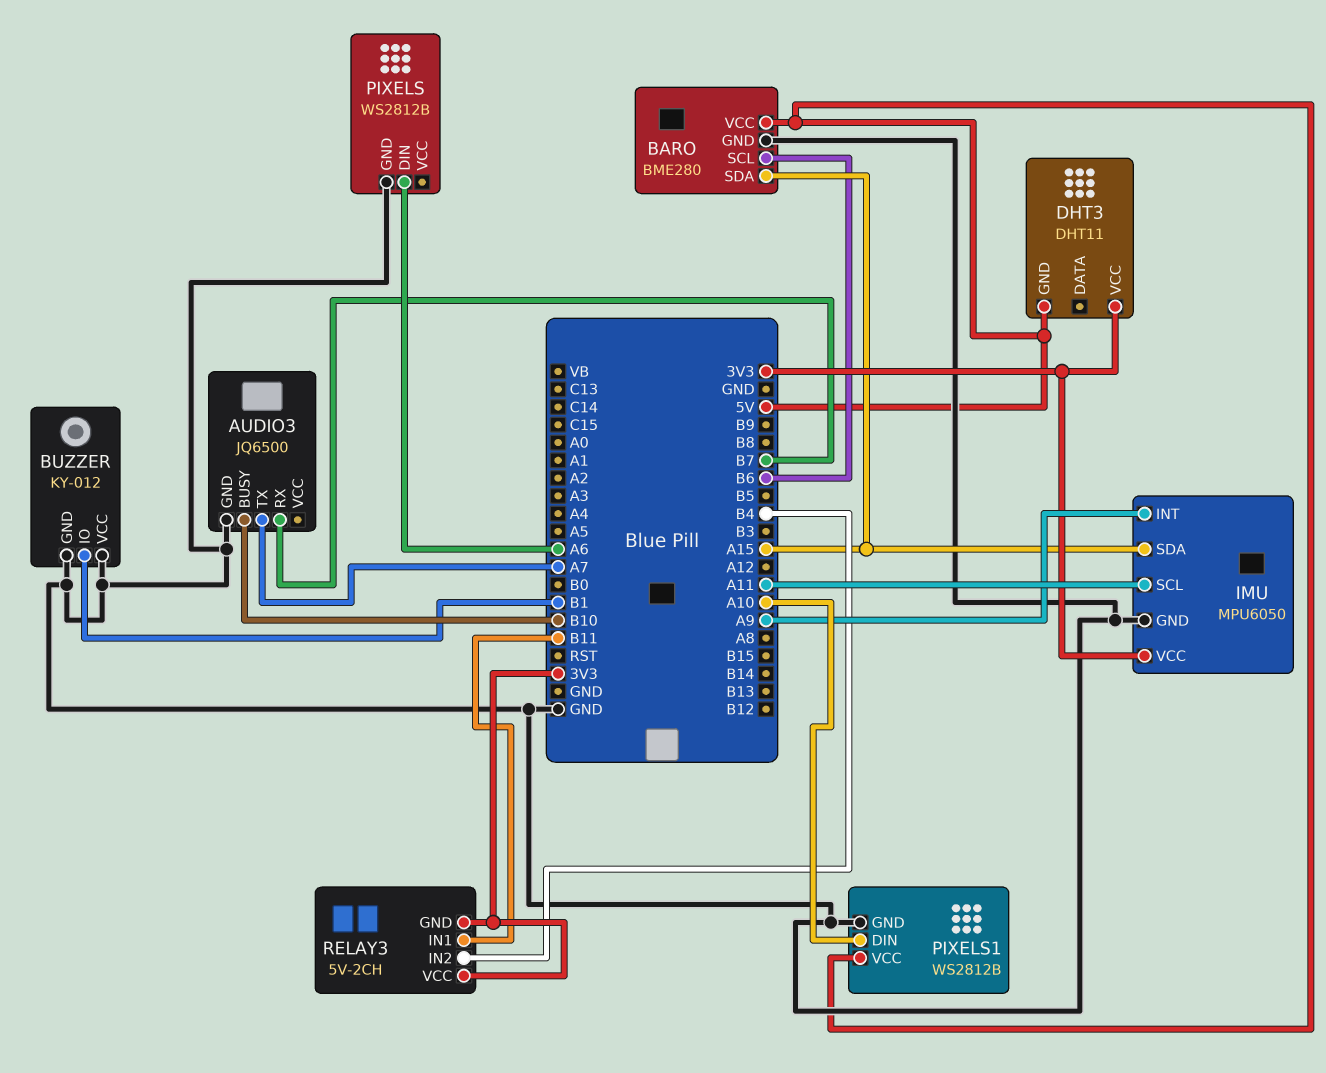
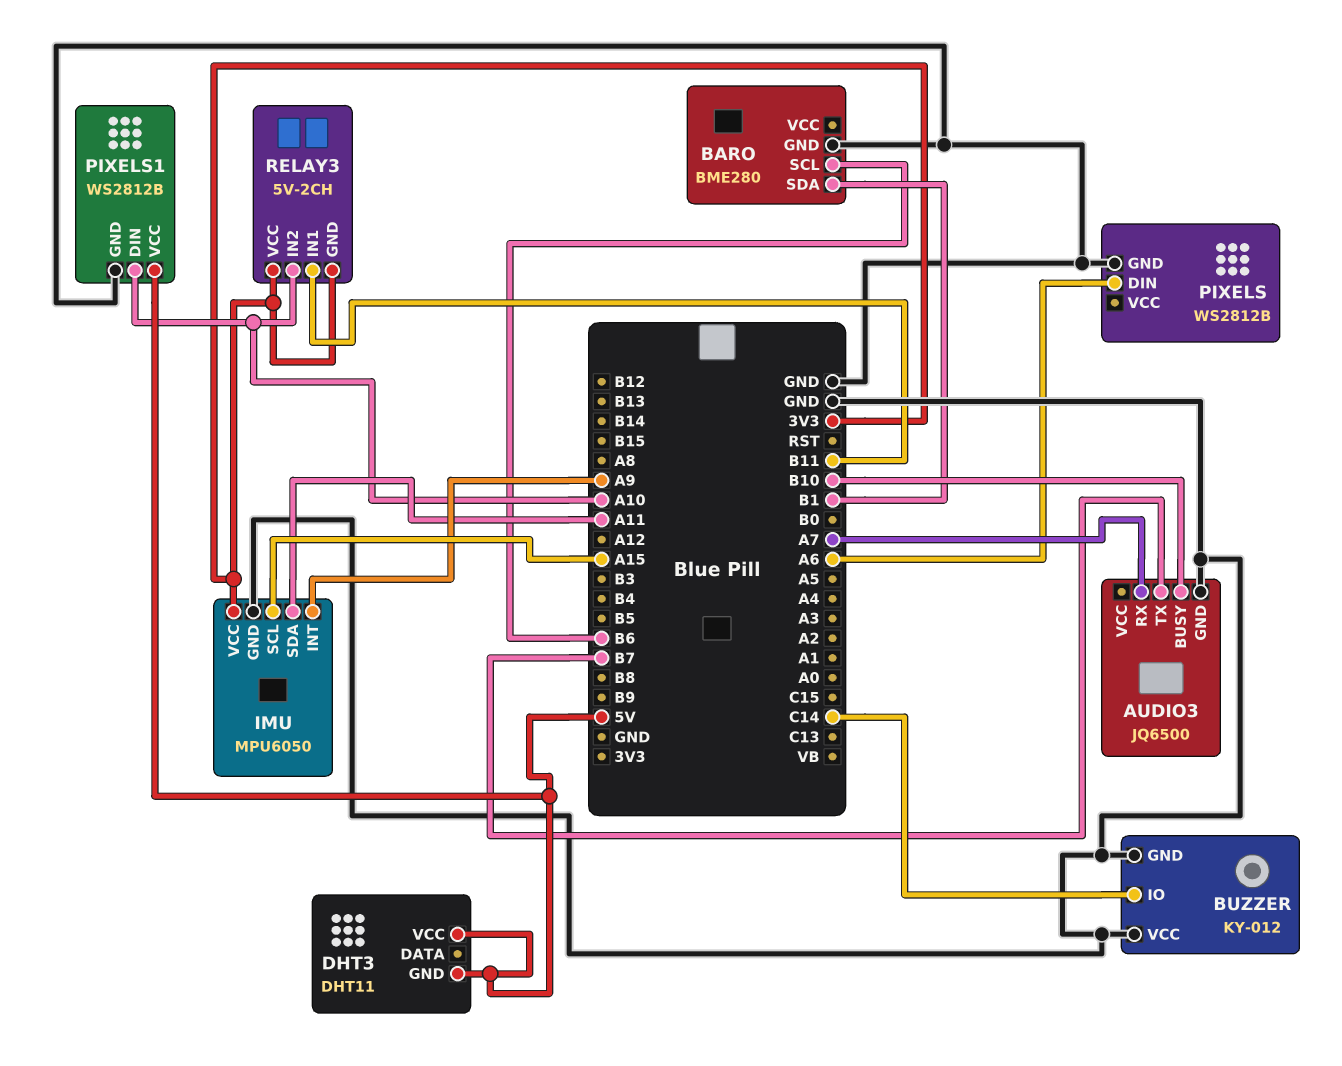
AUDIO3 pin RX: B7 -> A7
AUDIO3 pin TX: A7 -> B7
BARO pin SDA: A15 -> B1
BARO pin VCC: 5V -> none
BUZZER pin IO: B1 -> C14
DHT3 pin VCC: 3V3 -> 5V
IMU pin SCL: A11 -> A15
IMU pin SDA: A15 -> A11
RELAY3 pin IN2: B4 -> A10

